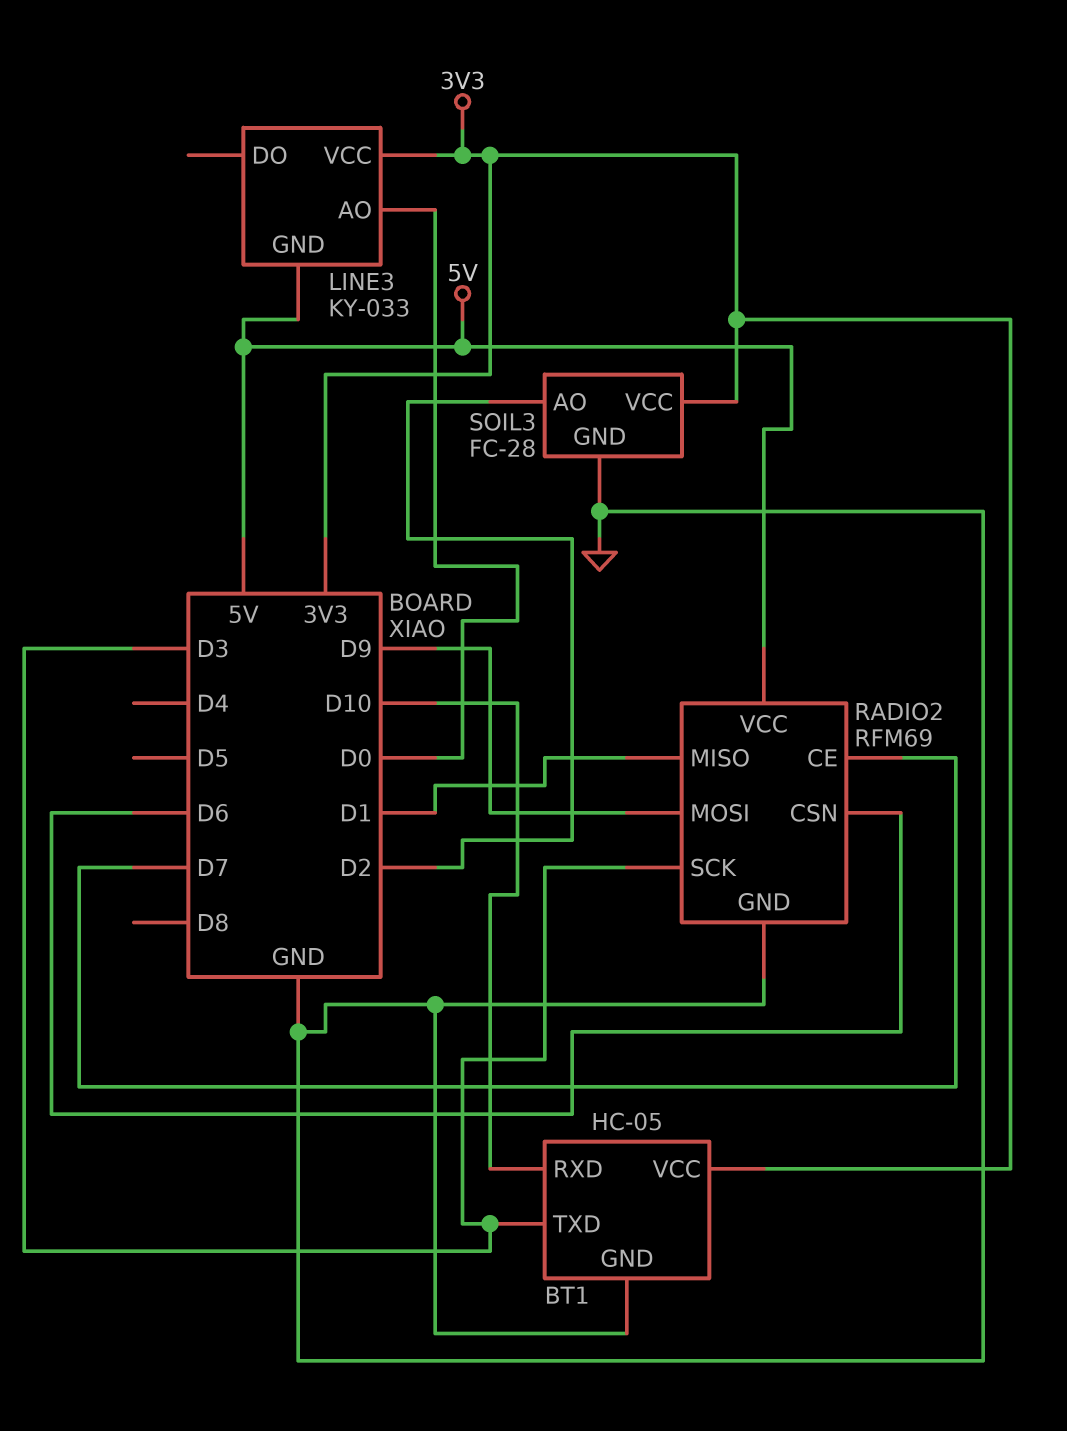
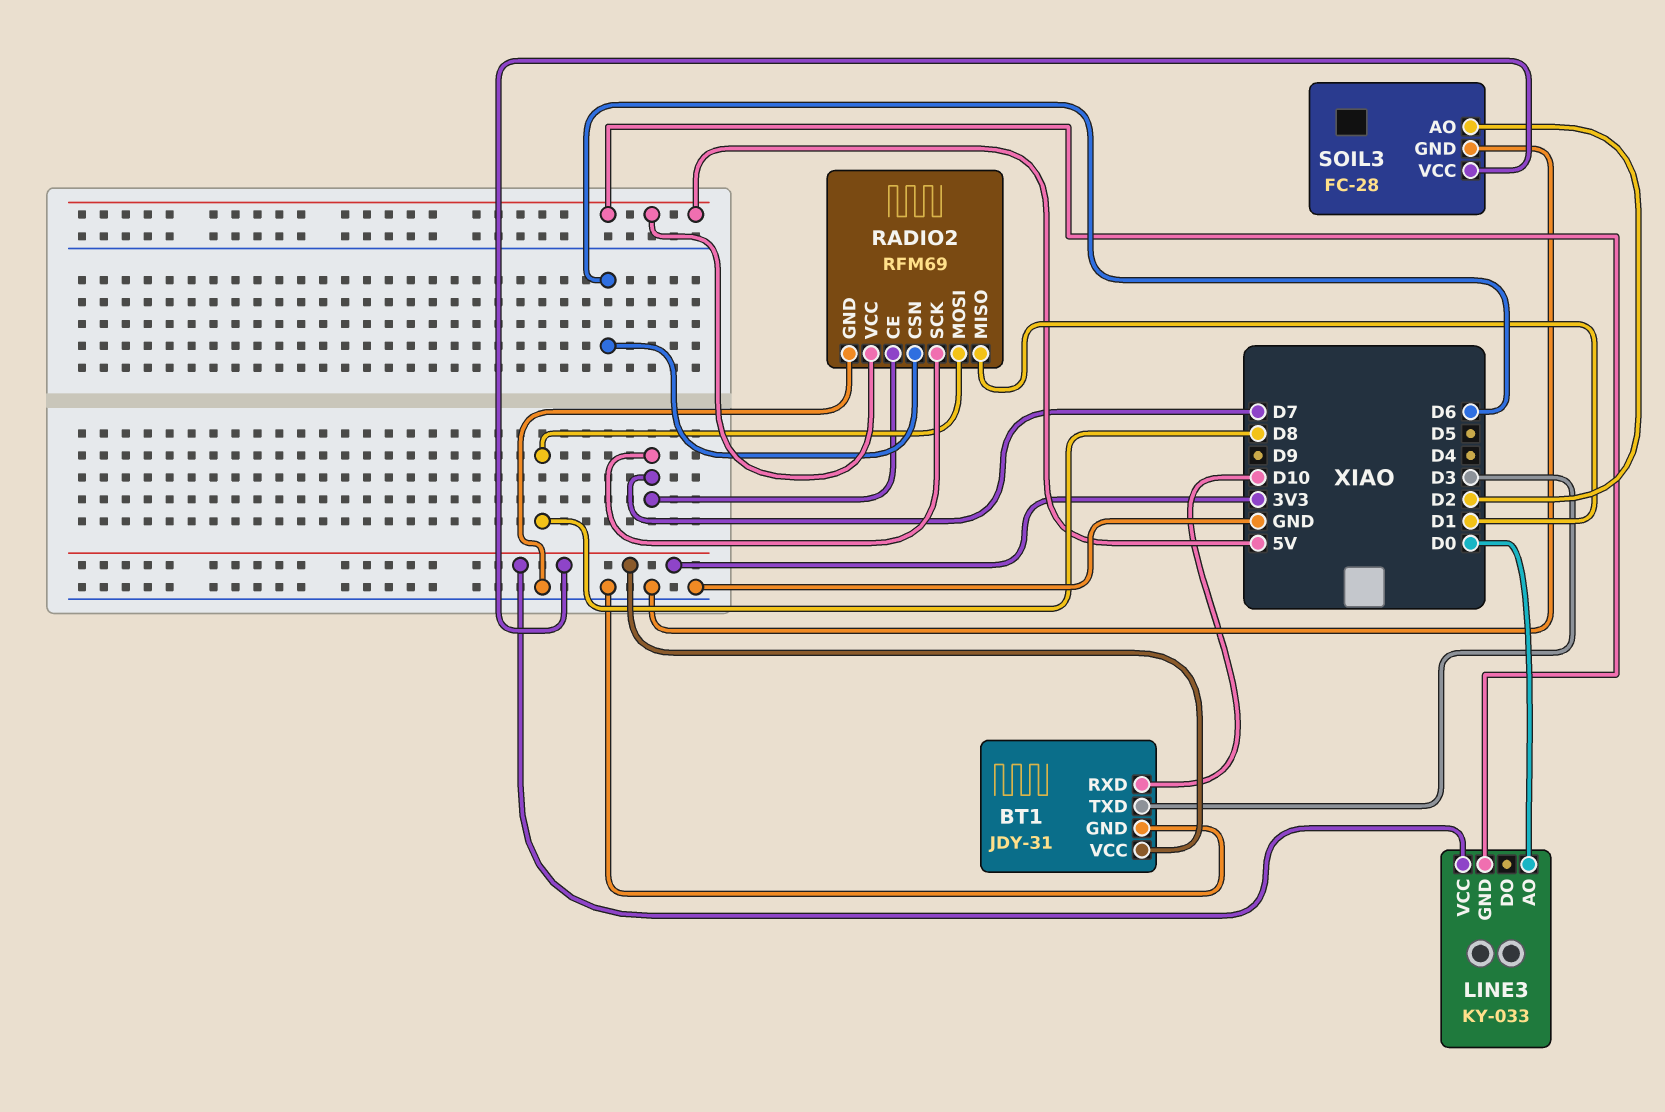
BT1: HC-05 -> JDY-31
RADIO2 pin MOSI: D9 -> D8
RADIO2 pin SCK: D3 -> D7

